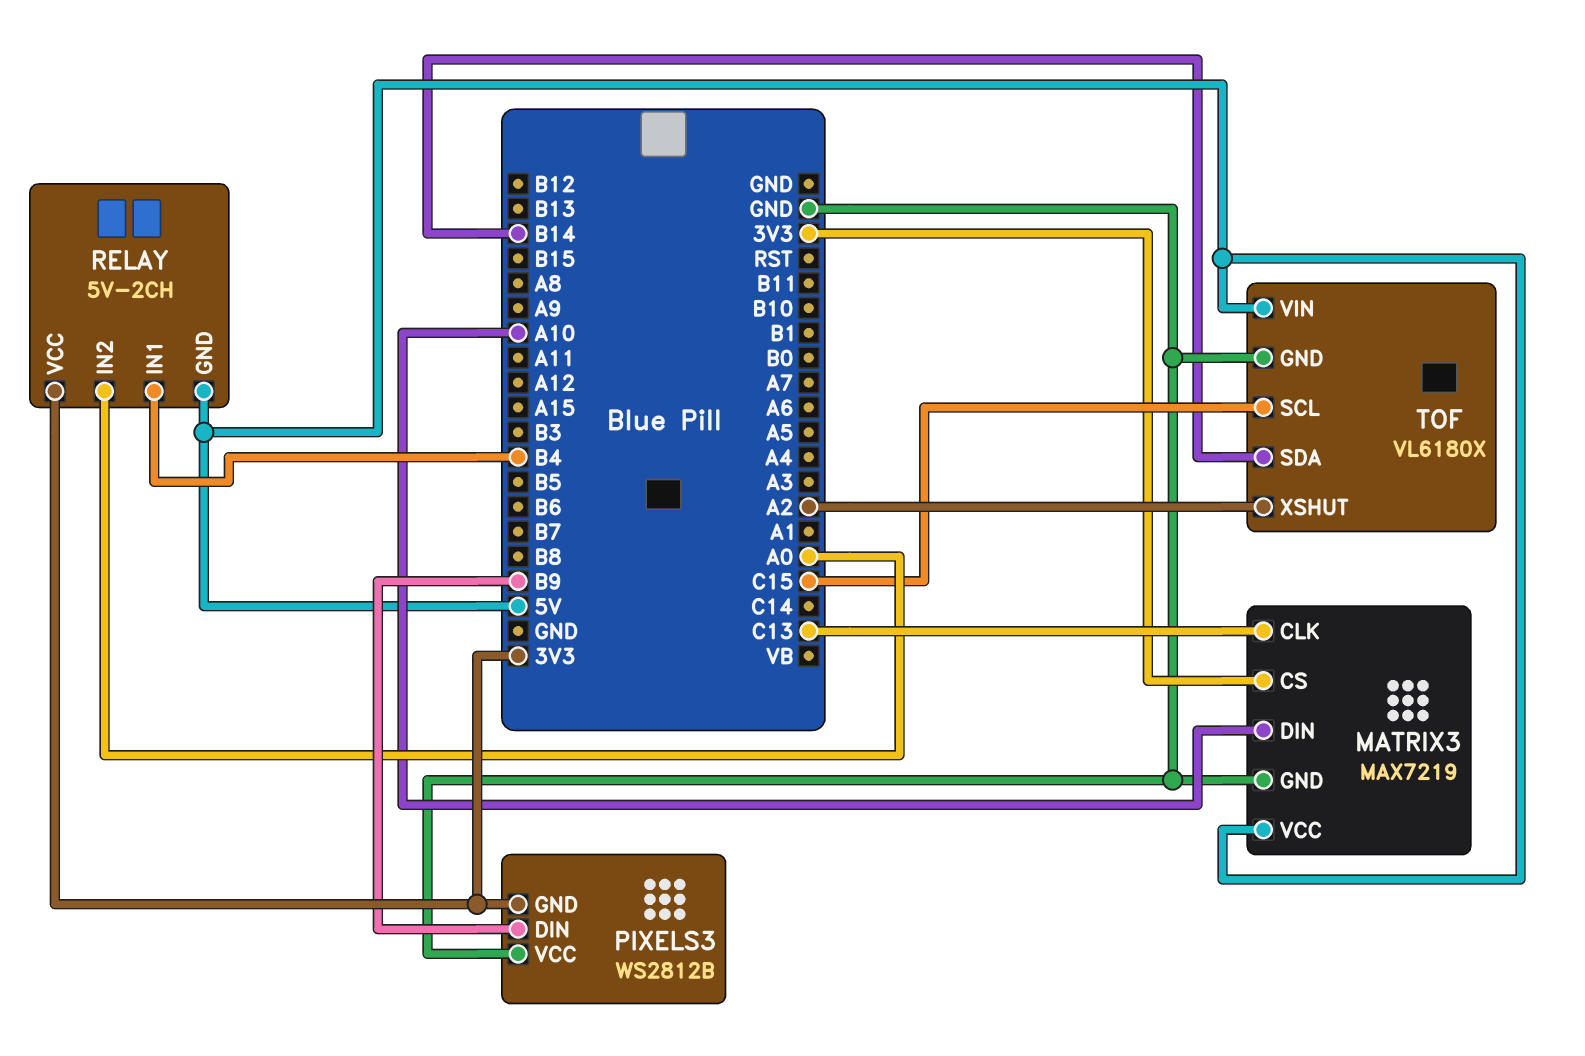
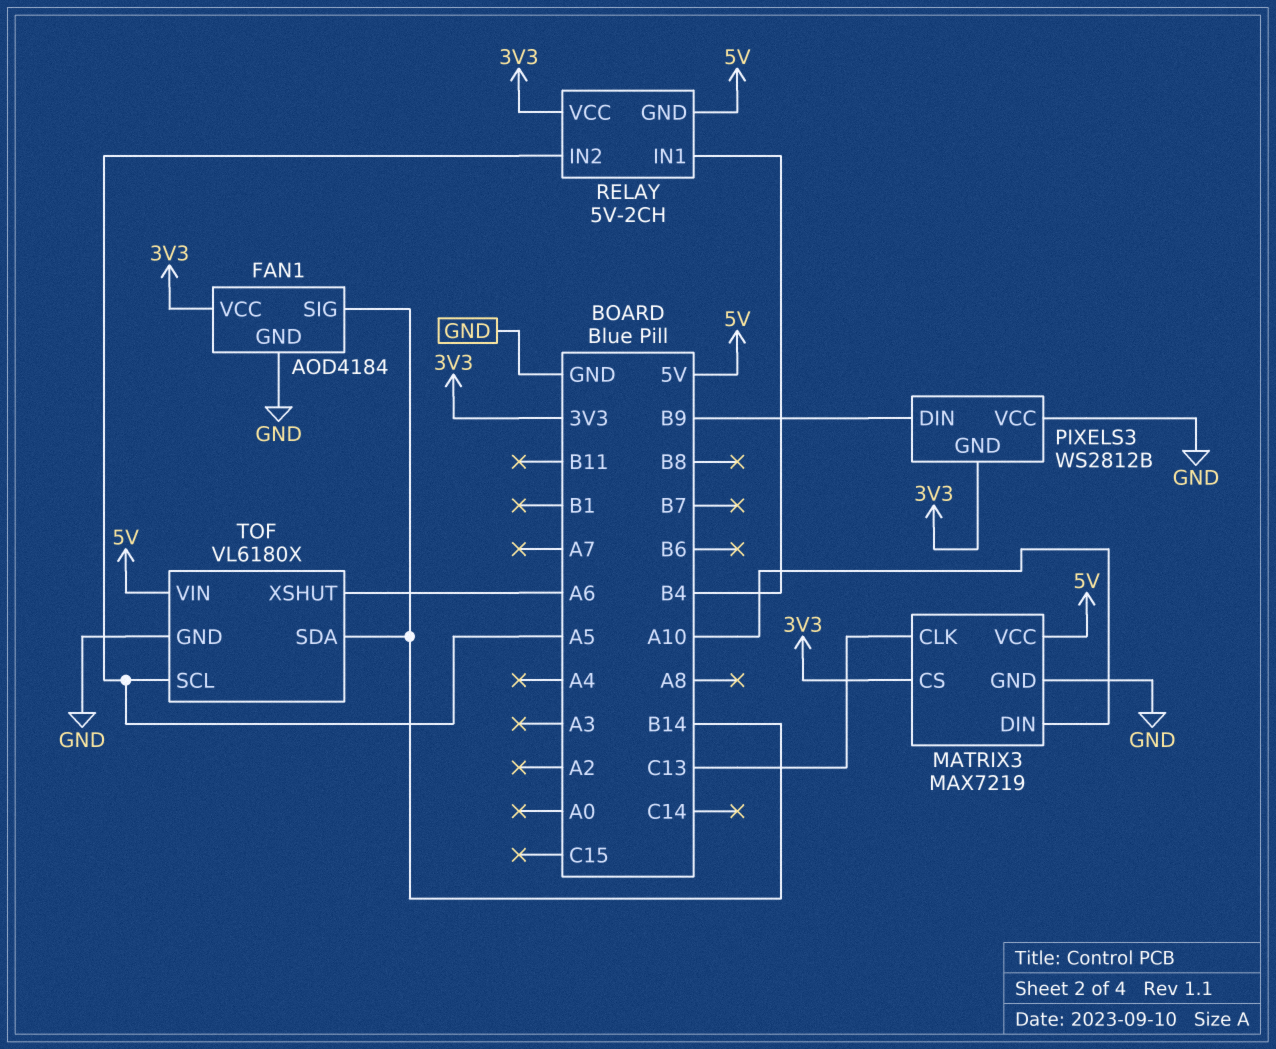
FAN1: none -> AOD4184
FAN1 pin GND: none -> GND
FAN1 pin SIG: none -> B14
FAN1 pin VCC: none -> 3V3
RELAY pin IN2: A0 -> A5
TOF pin SCL: C15 -> A5
TOF pin XSHUT: A2 -> A6

